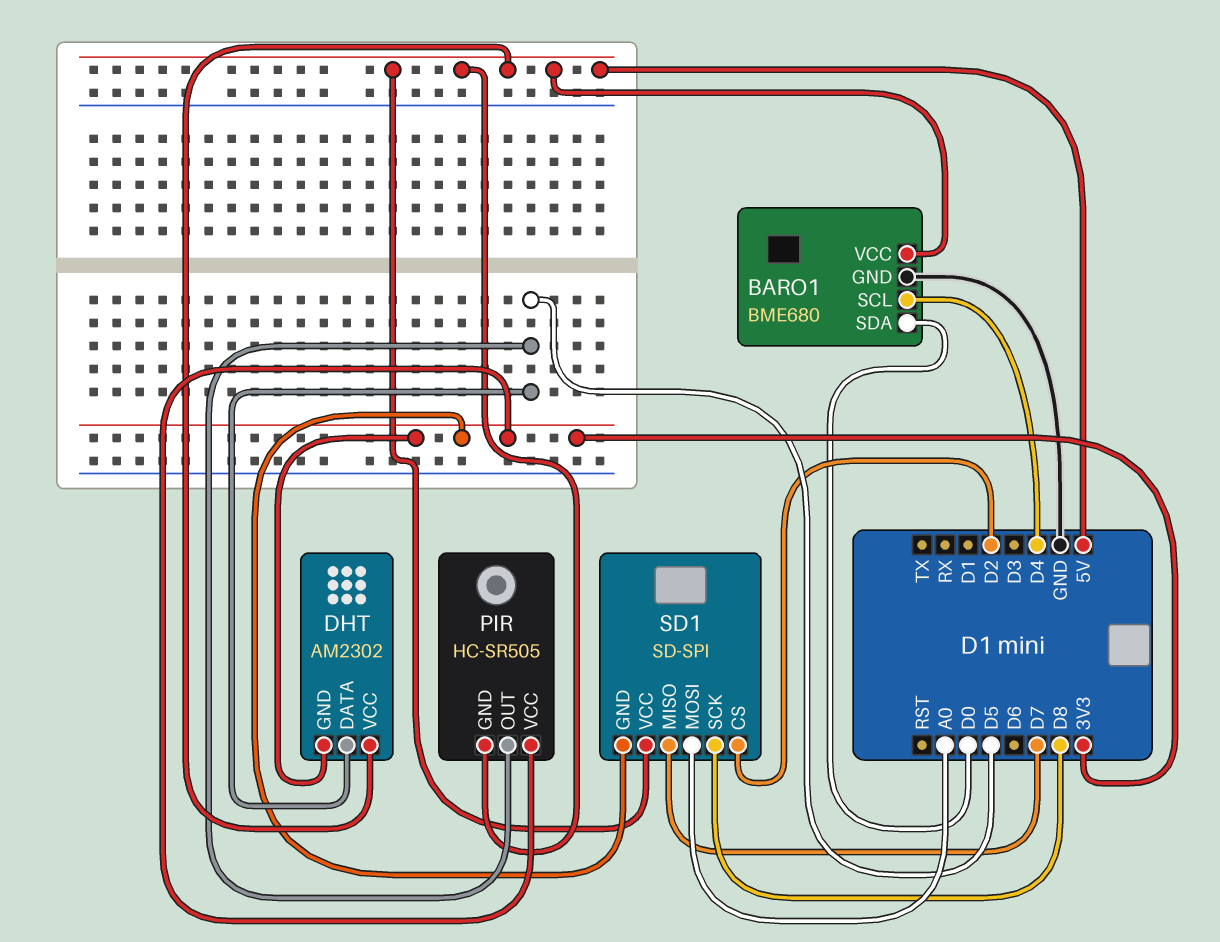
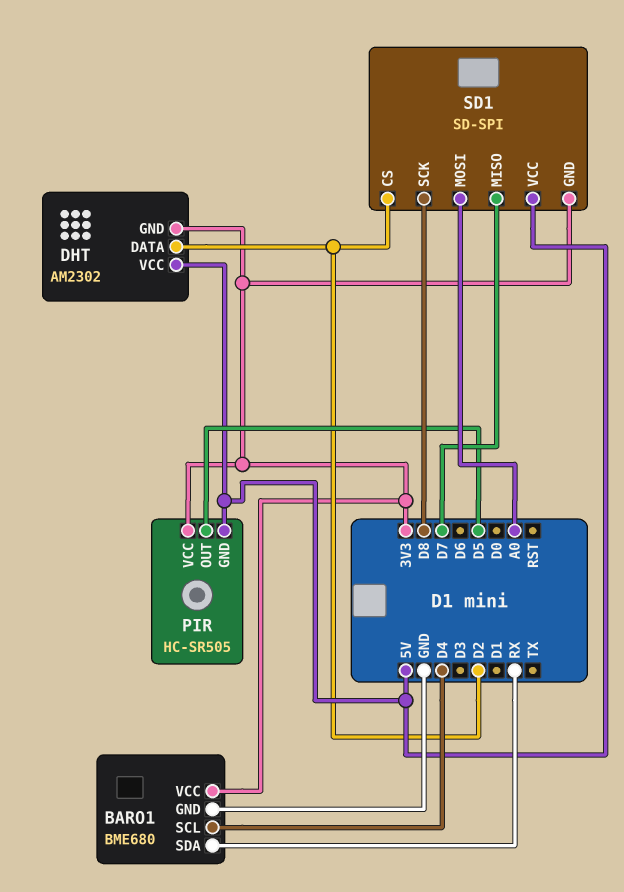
BARO1 pin SDA: D0 -> RX
BARO1 pin VCC: 5V -> 3V3
DHT pin DATA: D5 -> D2

